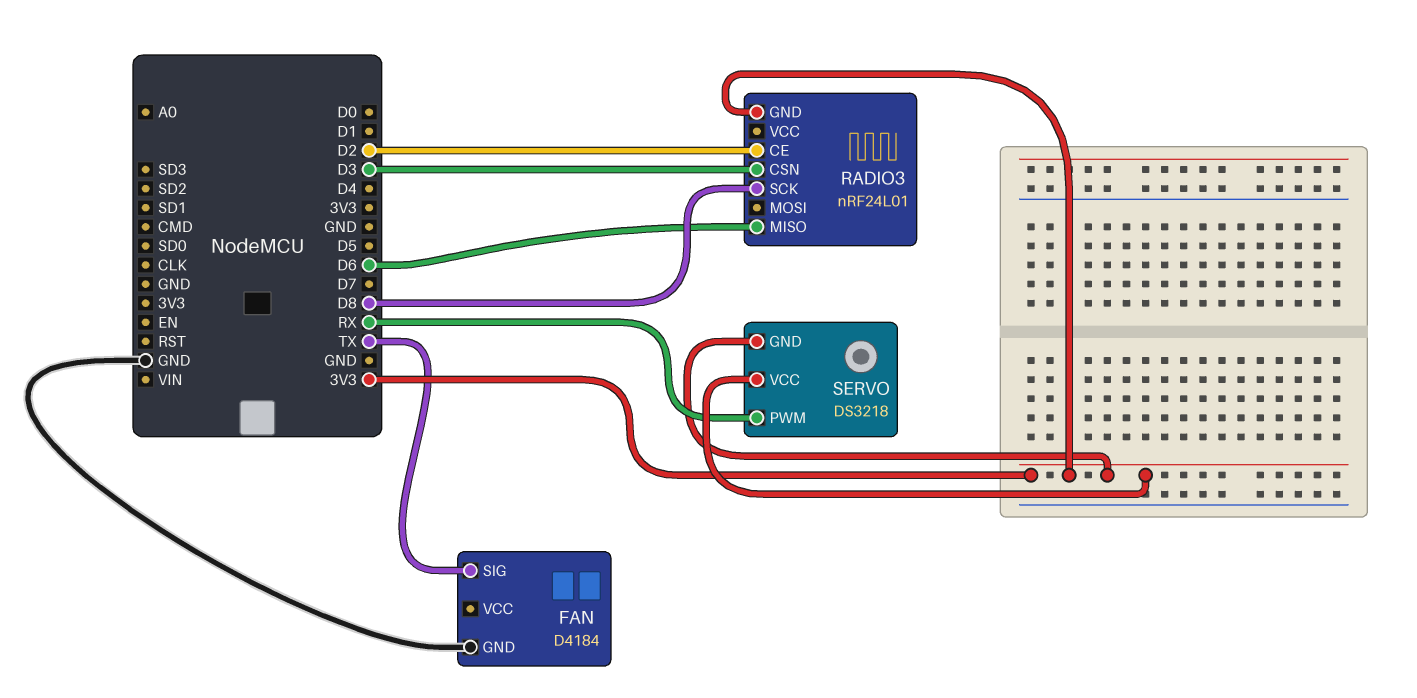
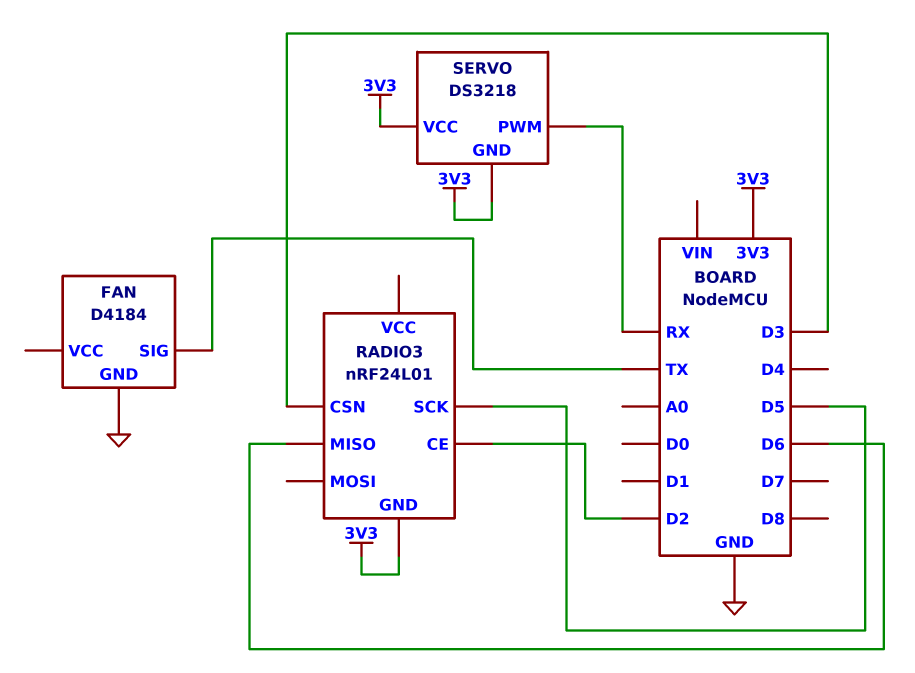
RADIO3 pin SCK: D8 -> D5

